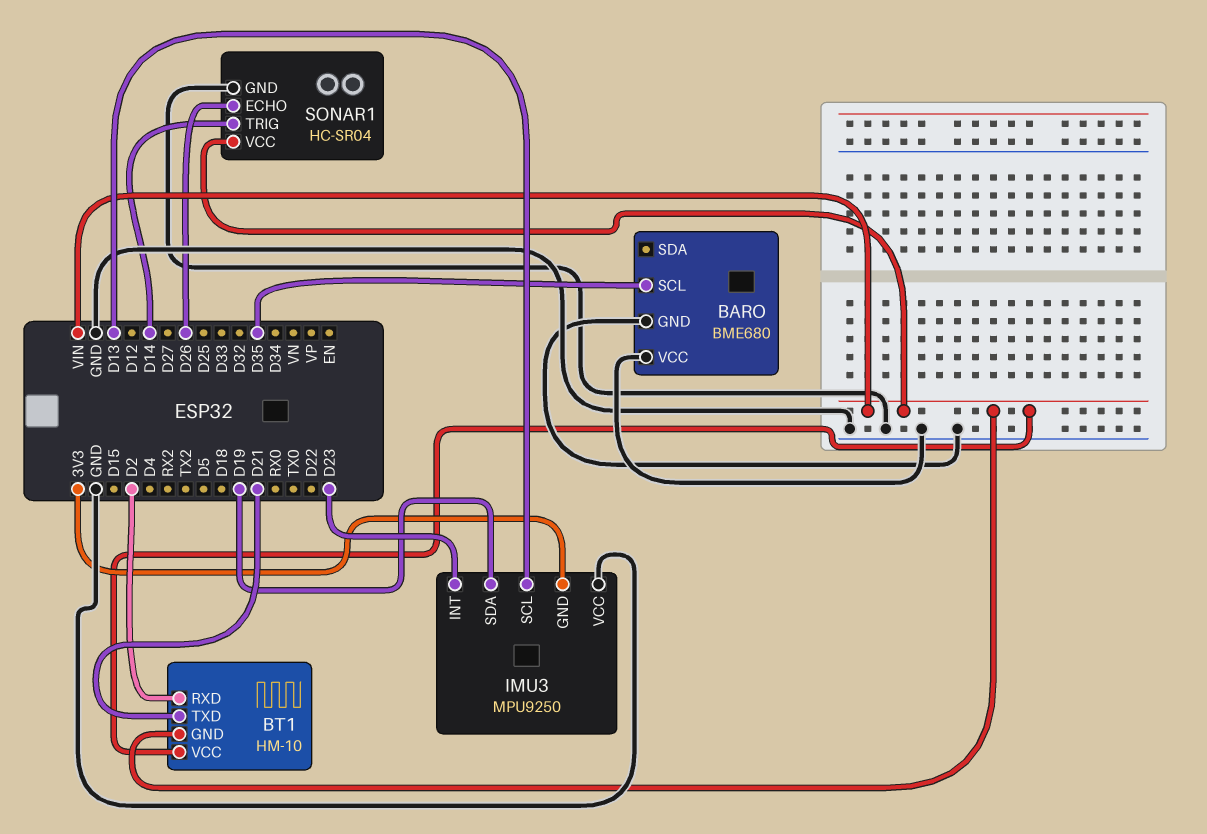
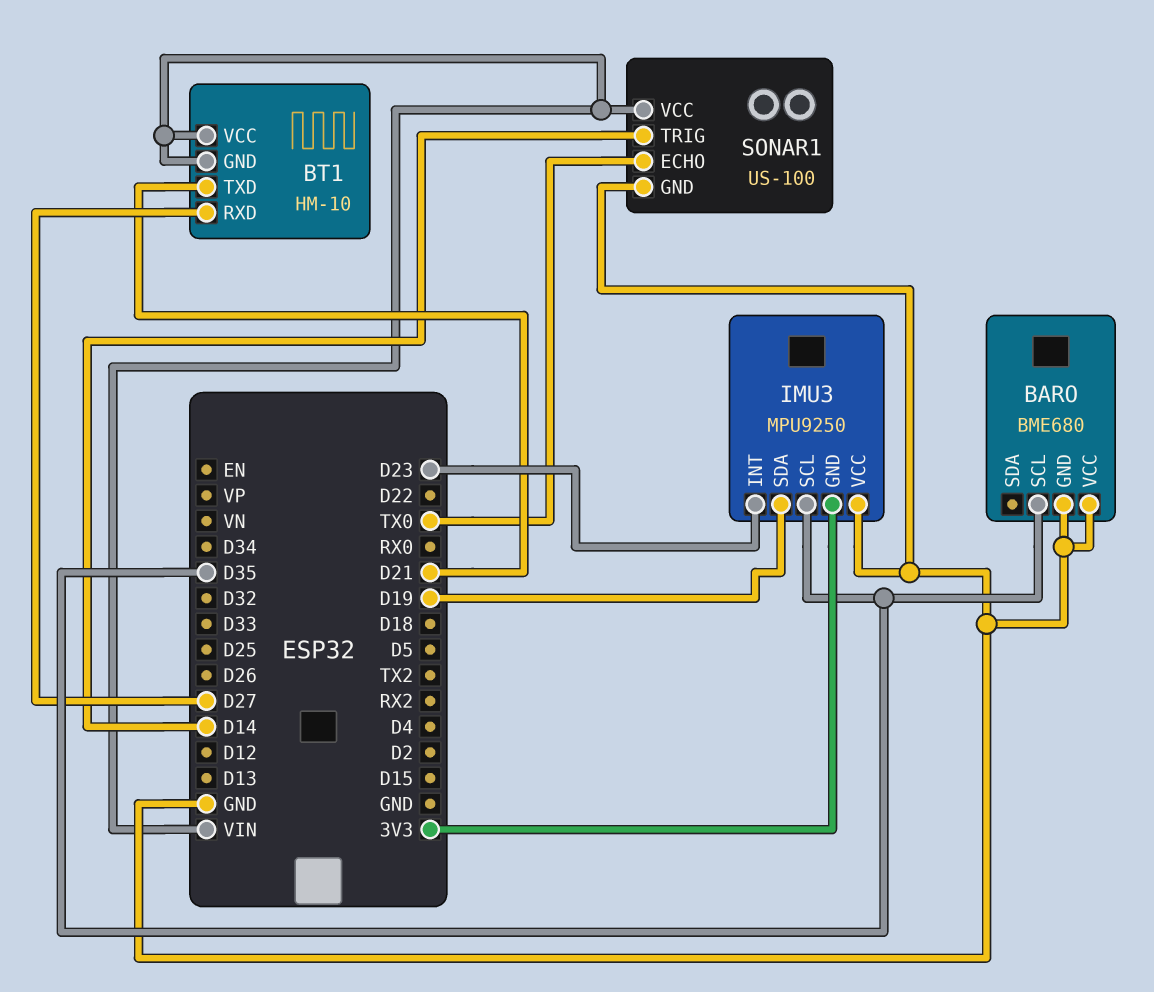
BT1 pin RXD: D2 -> D27
IMU3 pin SCL: D13 -> D35
SONAR1: HC-SR04 -> US-100
SONAR1 pin ECHO: D26 -> TX0

